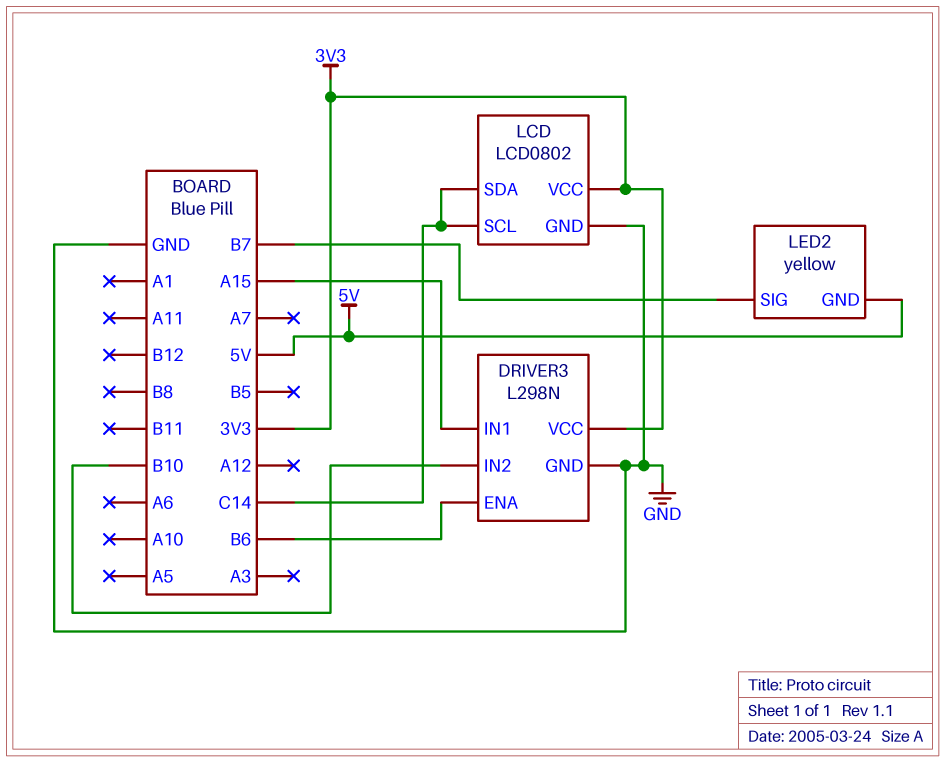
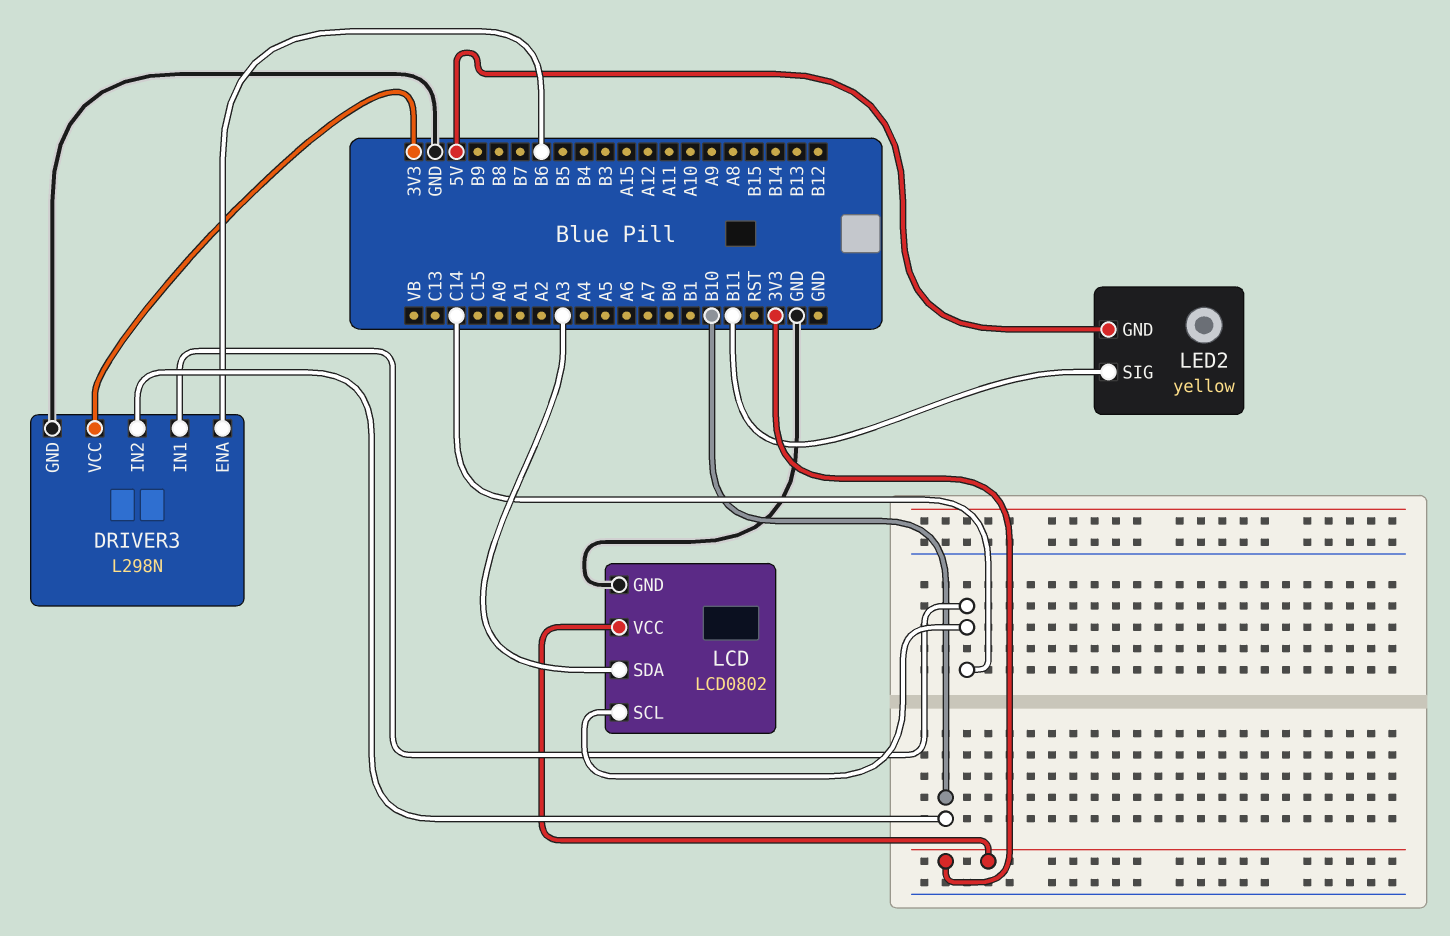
DRIVER3 pin IN1: A15 -> C14
LCD pin SDA: C14 -> A3
LED2 pin SIG: B7 -> B11

